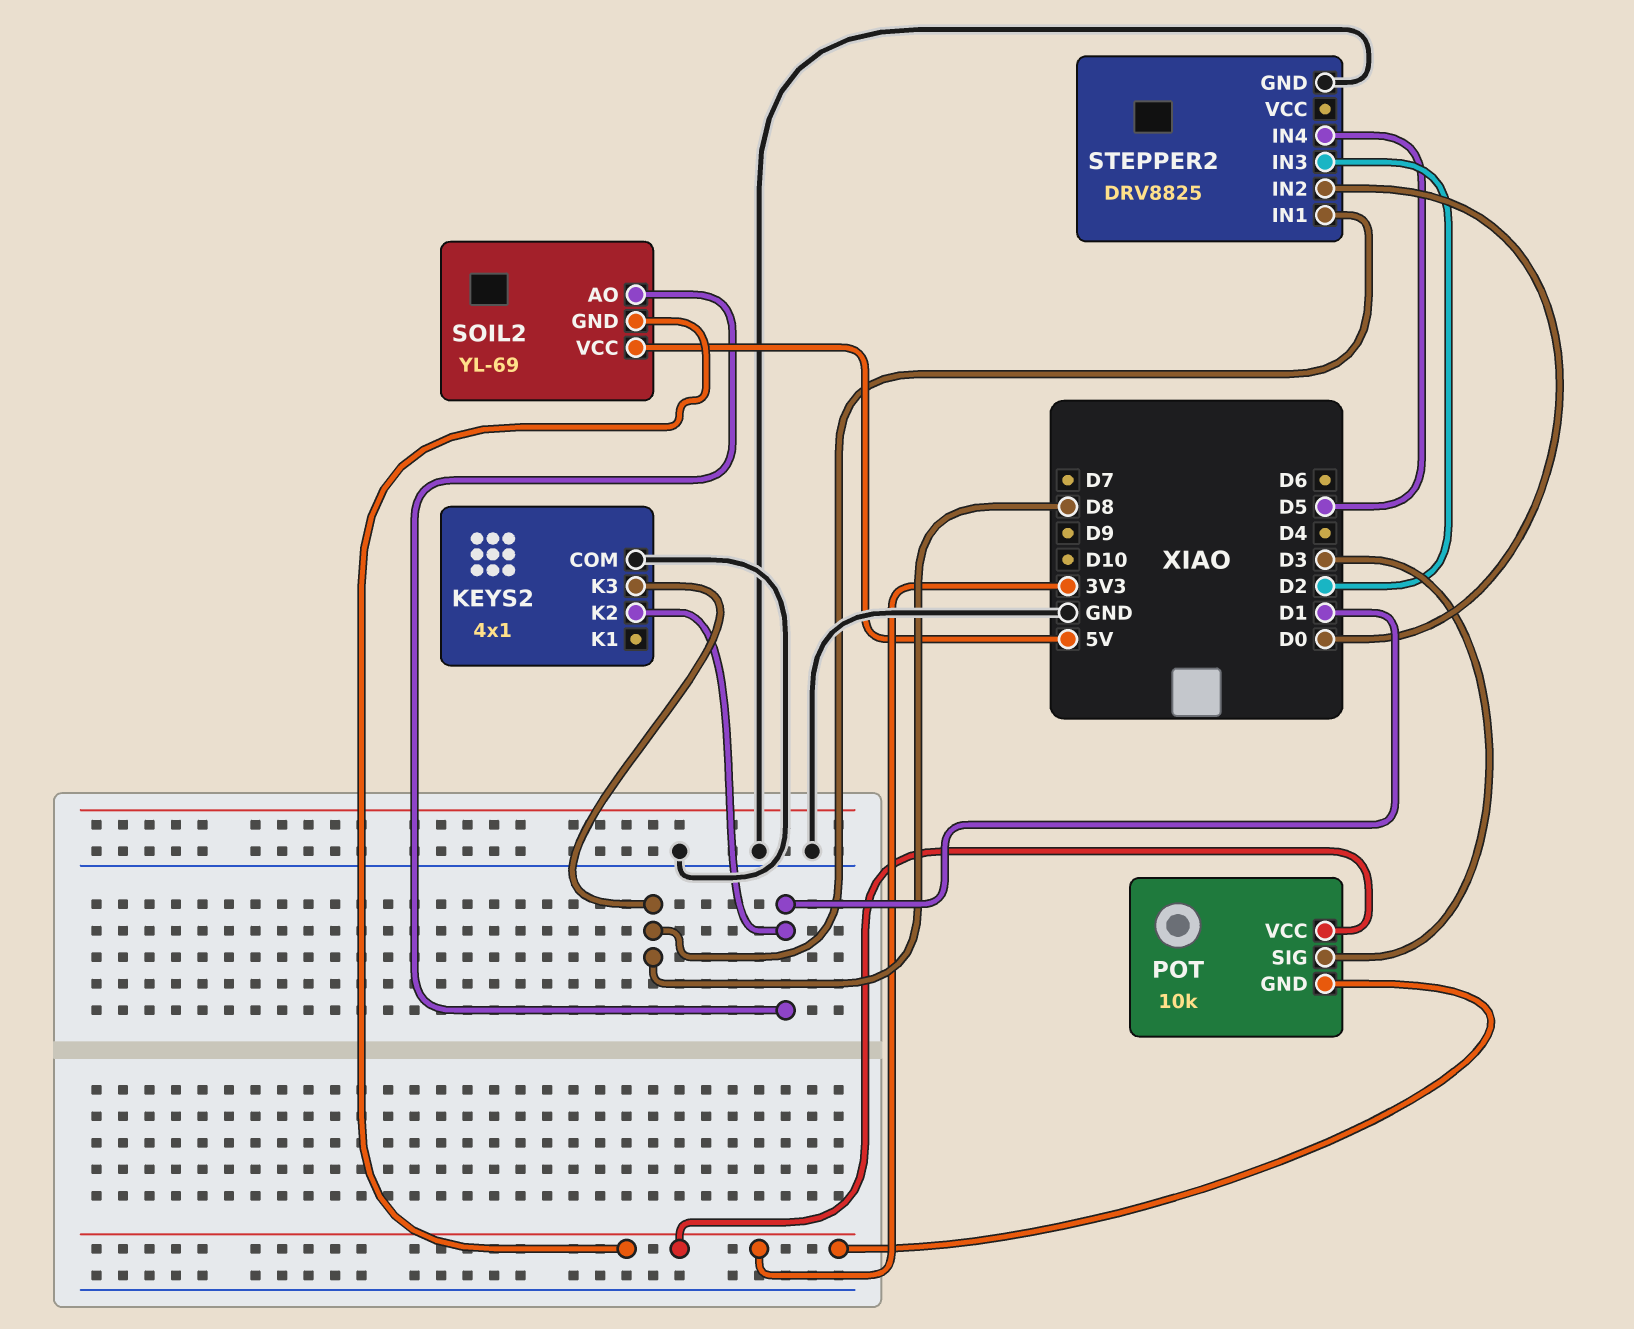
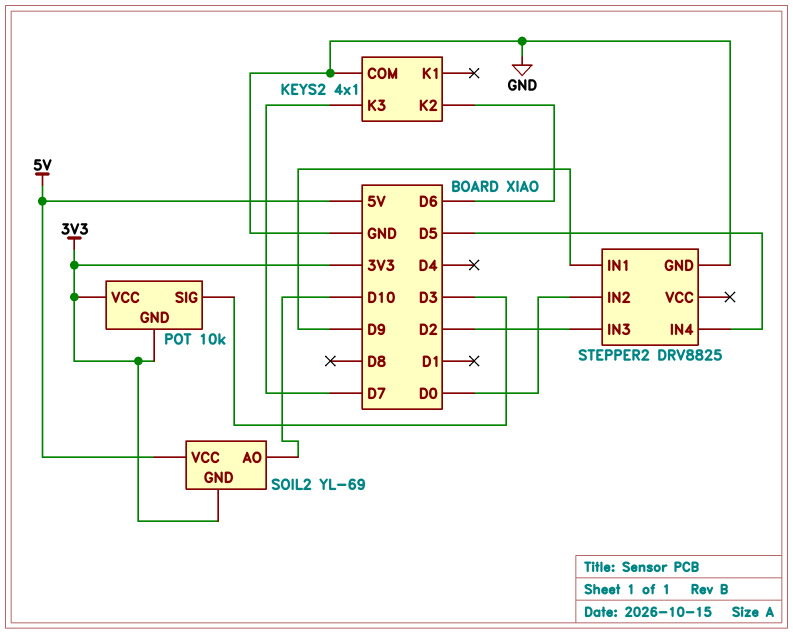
KEYS2 pin K2: D1 -> D6
KEYS2 pin K3: D8 -> D7
SOIL2 pin AO: D1 -> D10
STEPPER2 pin IN1: D8 -> D9

